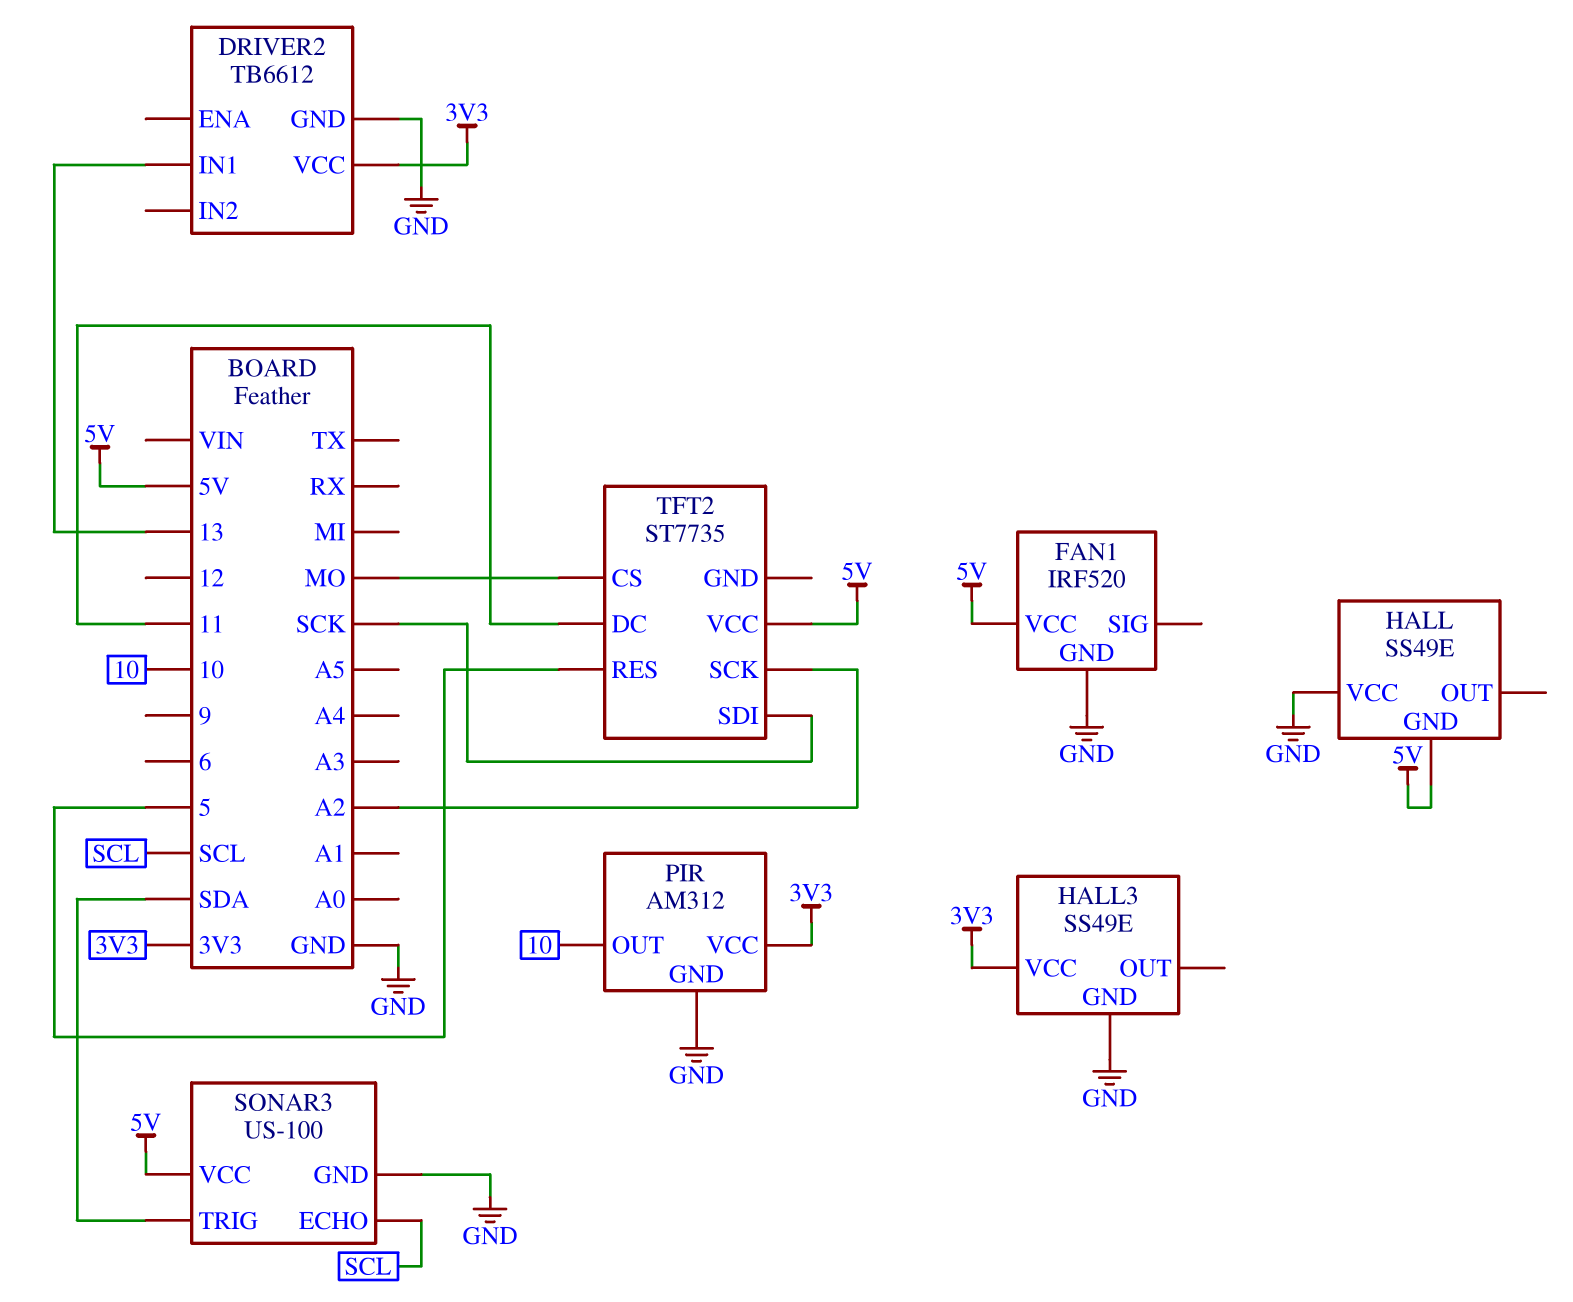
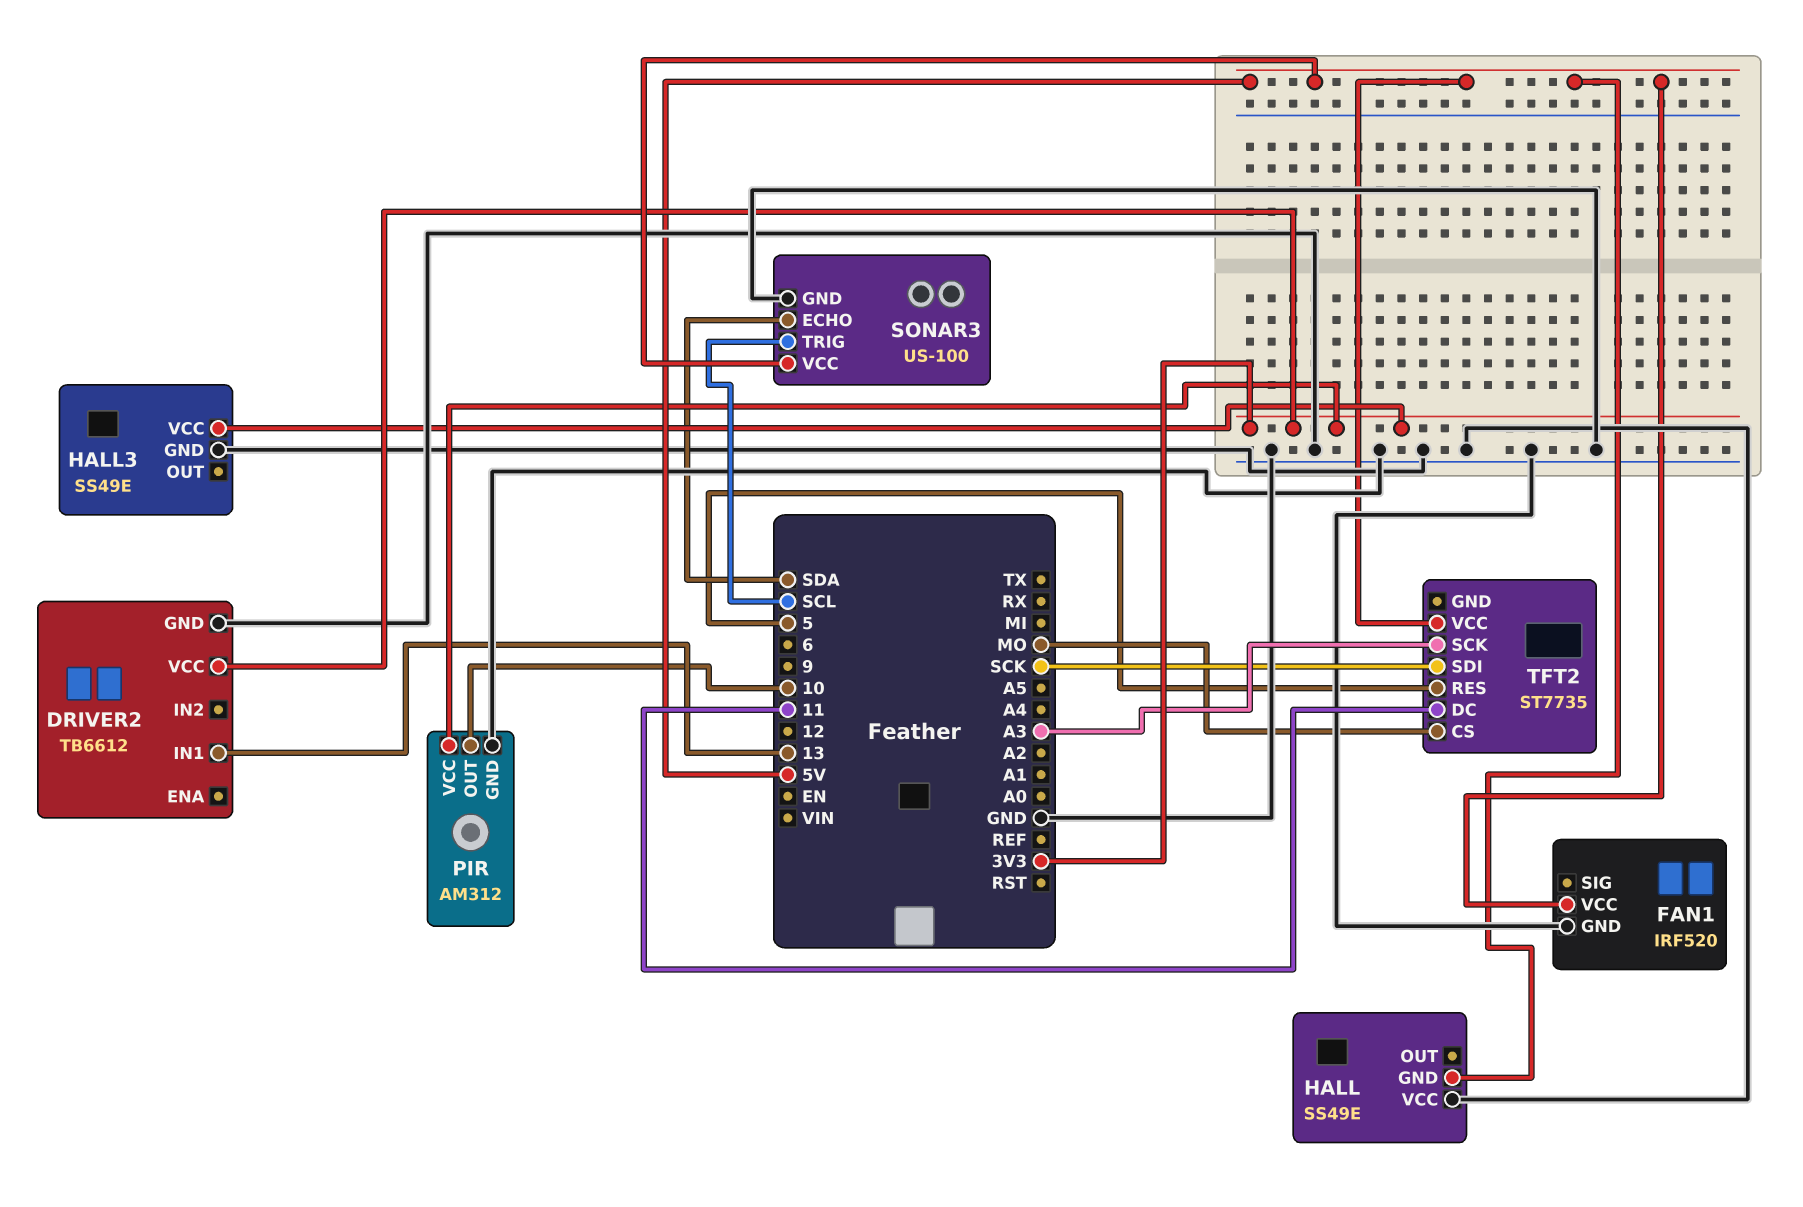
SONAR3 pin ECHO: SCL -> SDA
SONAR3 pin TRIG: SDA -> SCL
TFT2 pin SCK: A2 -> A3

